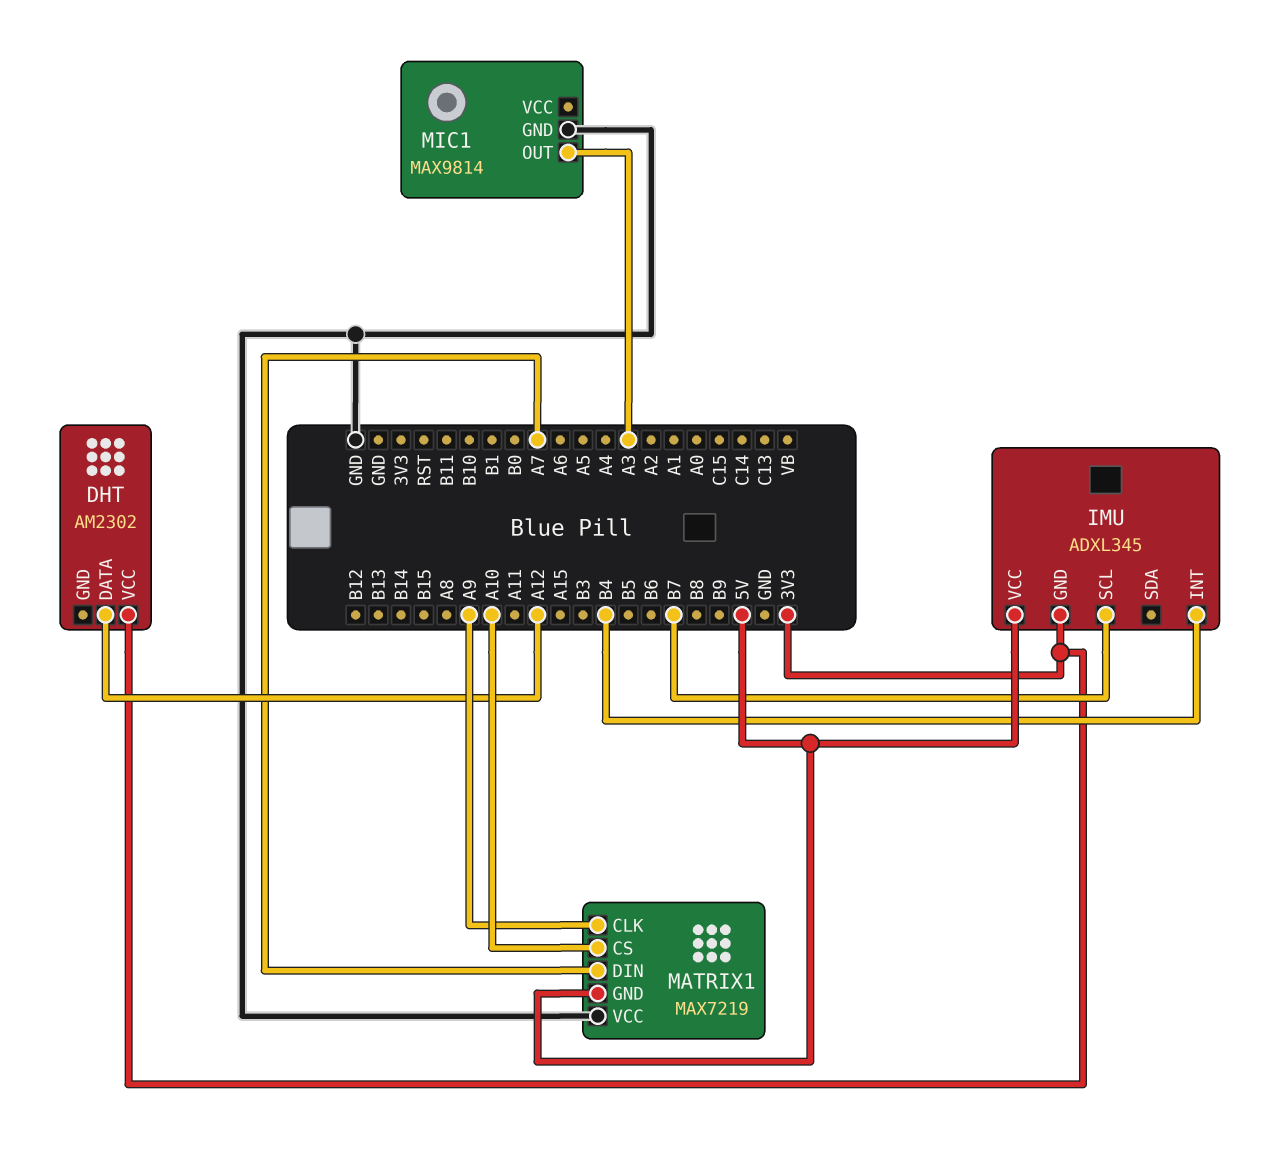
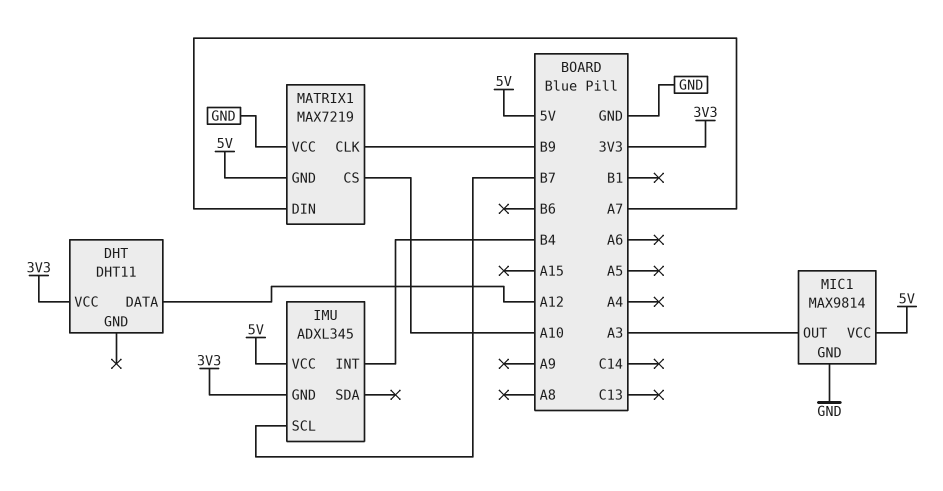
DHT: AM2302 -> DHT11
MATRIX1 pin CLK: A9 -> B9
MIC1 pin VCC: none -> 5V

